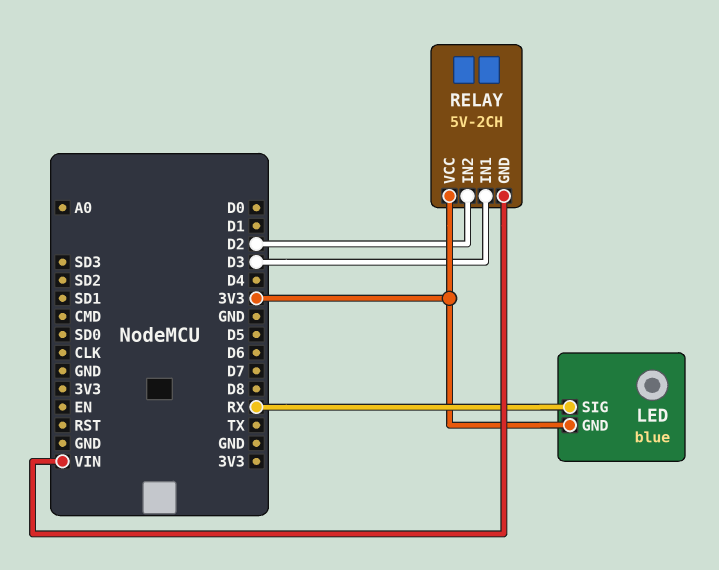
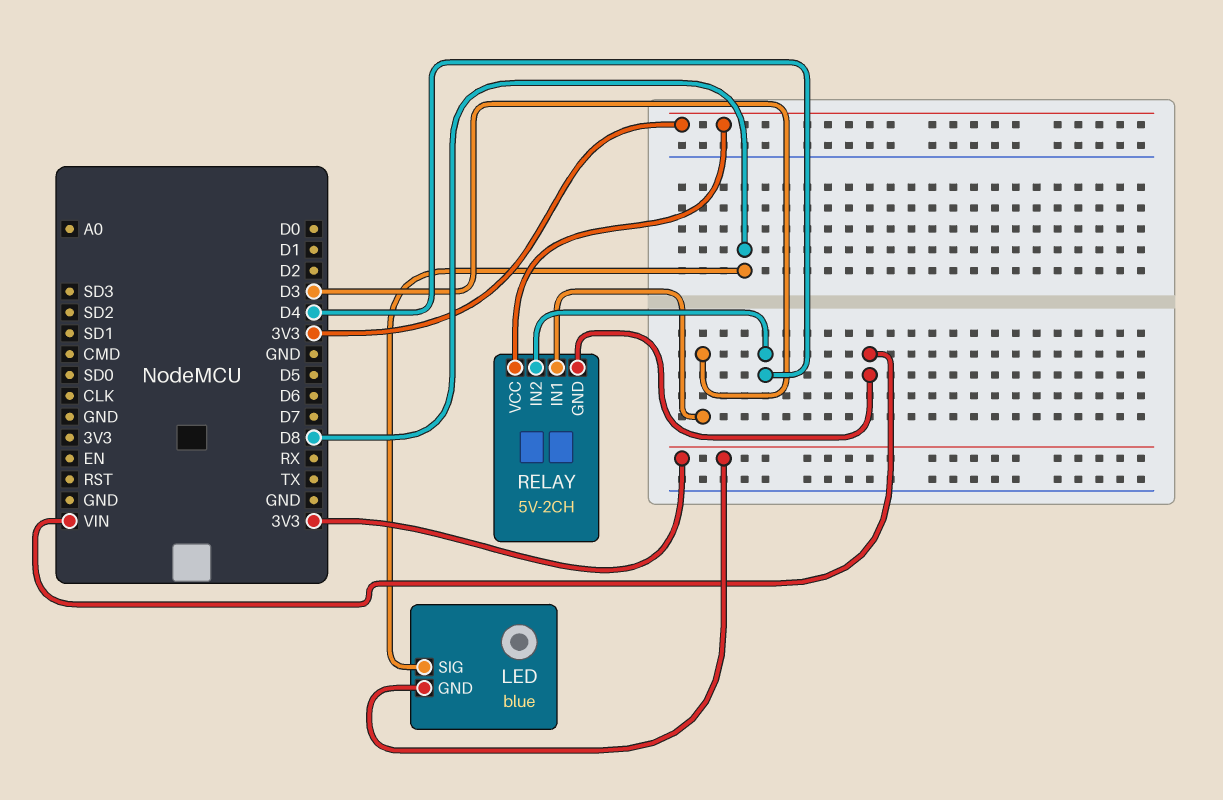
LED pin SIG: RX -> D8
RELAY pin IN2: D2 -> D4

